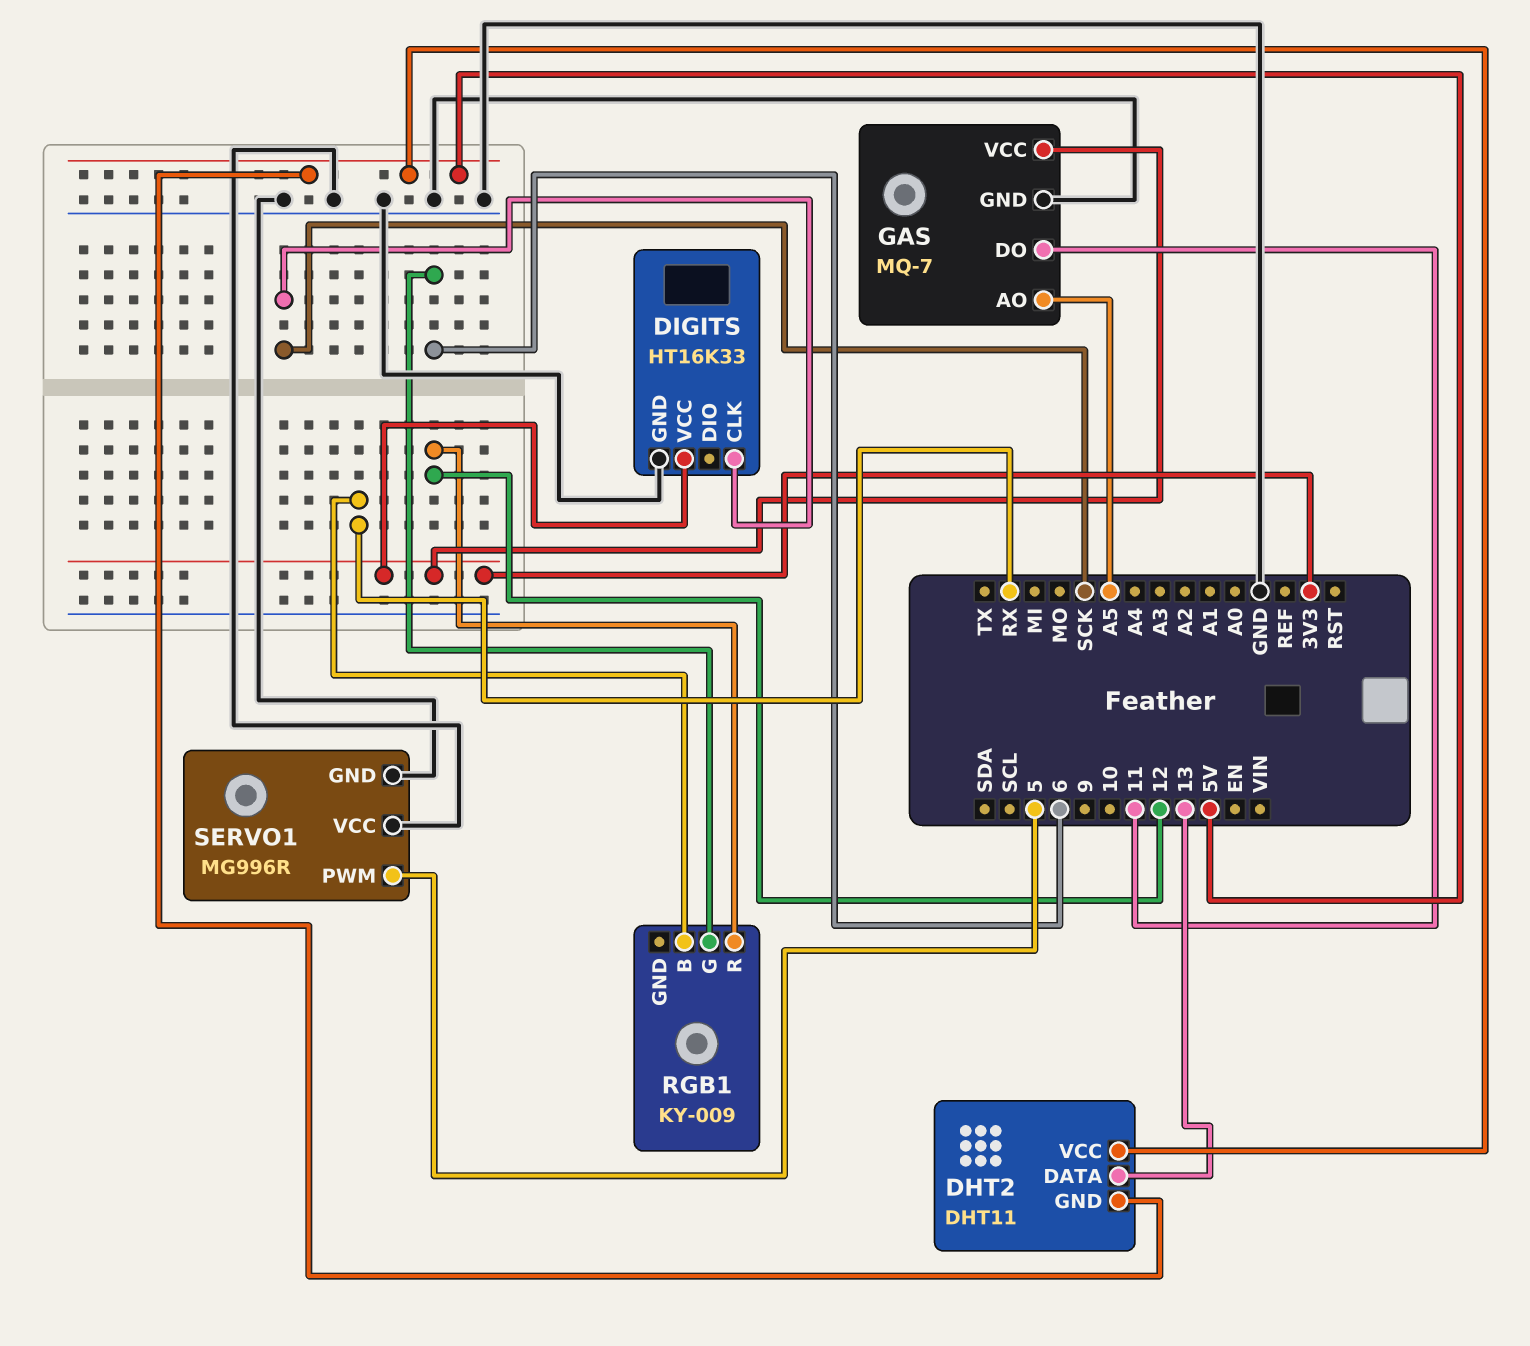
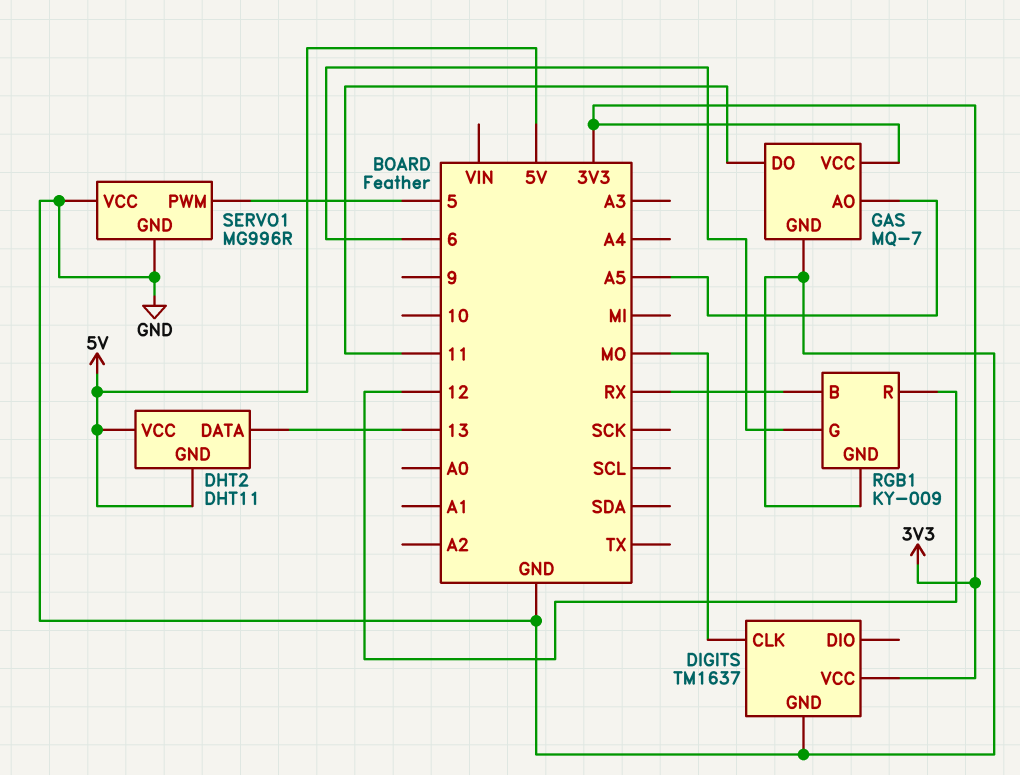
DIGITS: HT16K33 -> TM1637
DIGITS pin CLK: SCK -> MO
RGB1 pin GND: none -> GND

